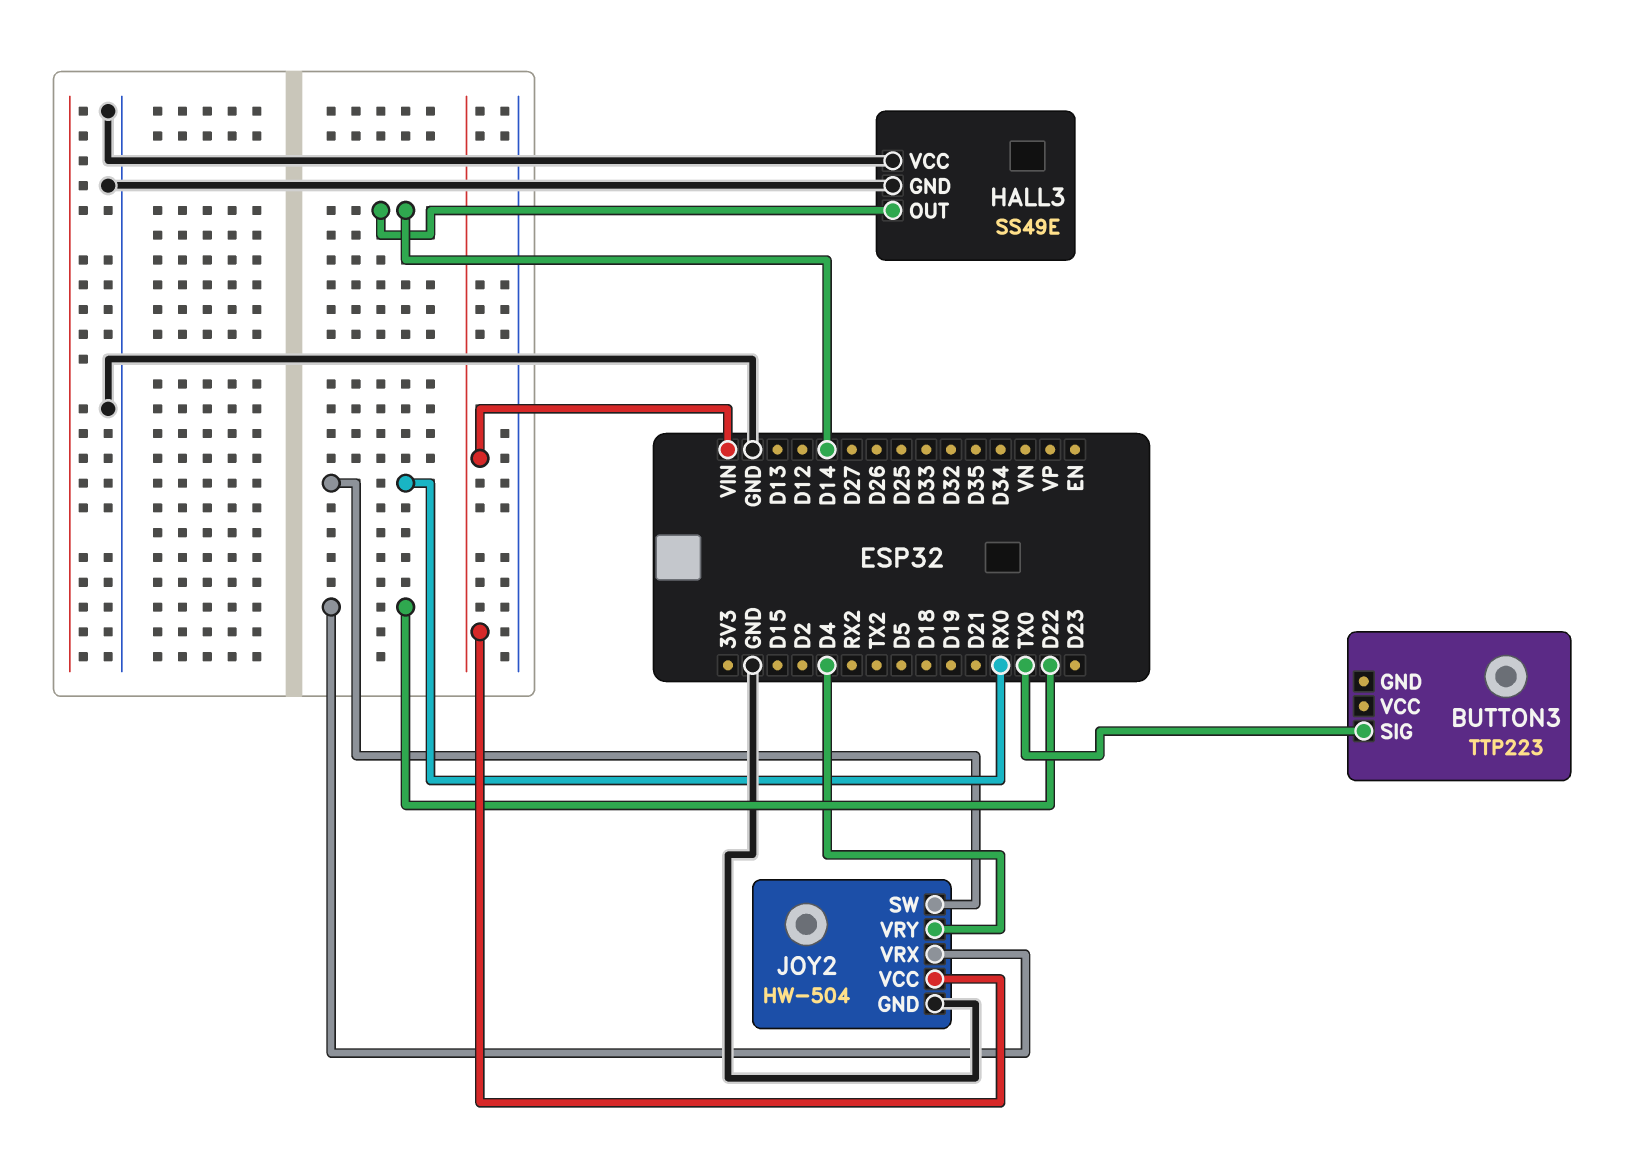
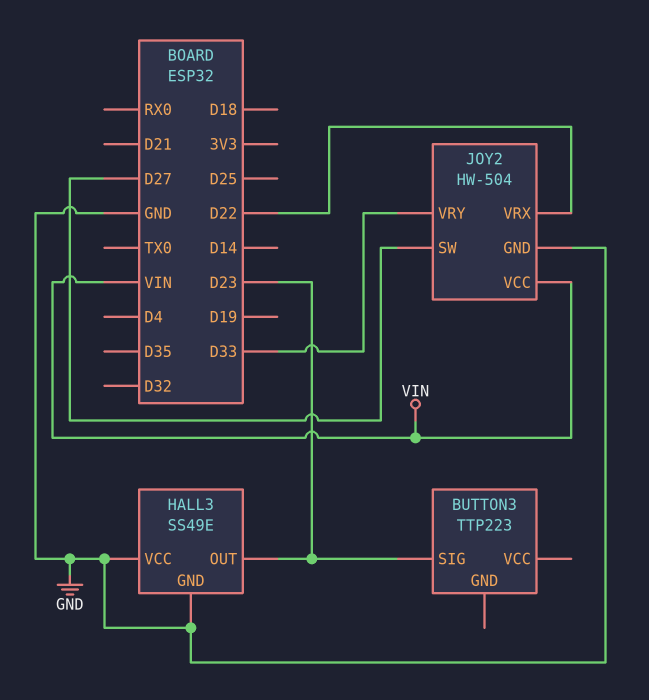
BUTTON3 pin SIG: TX0 -> D23
HALL3 pin OUT: D14 -> D23
JOY2 pin SW: RX0 -> D27
JOY2 pin VRY: D4 -> D33

